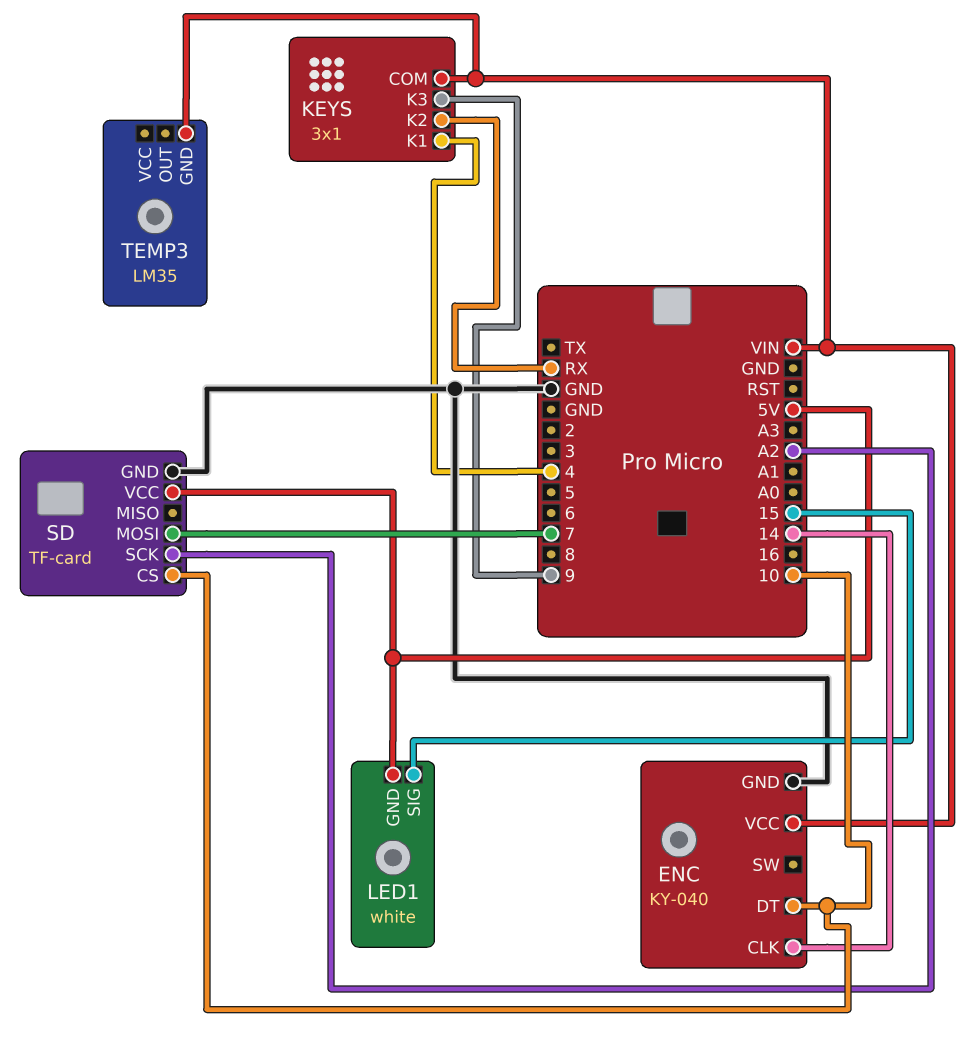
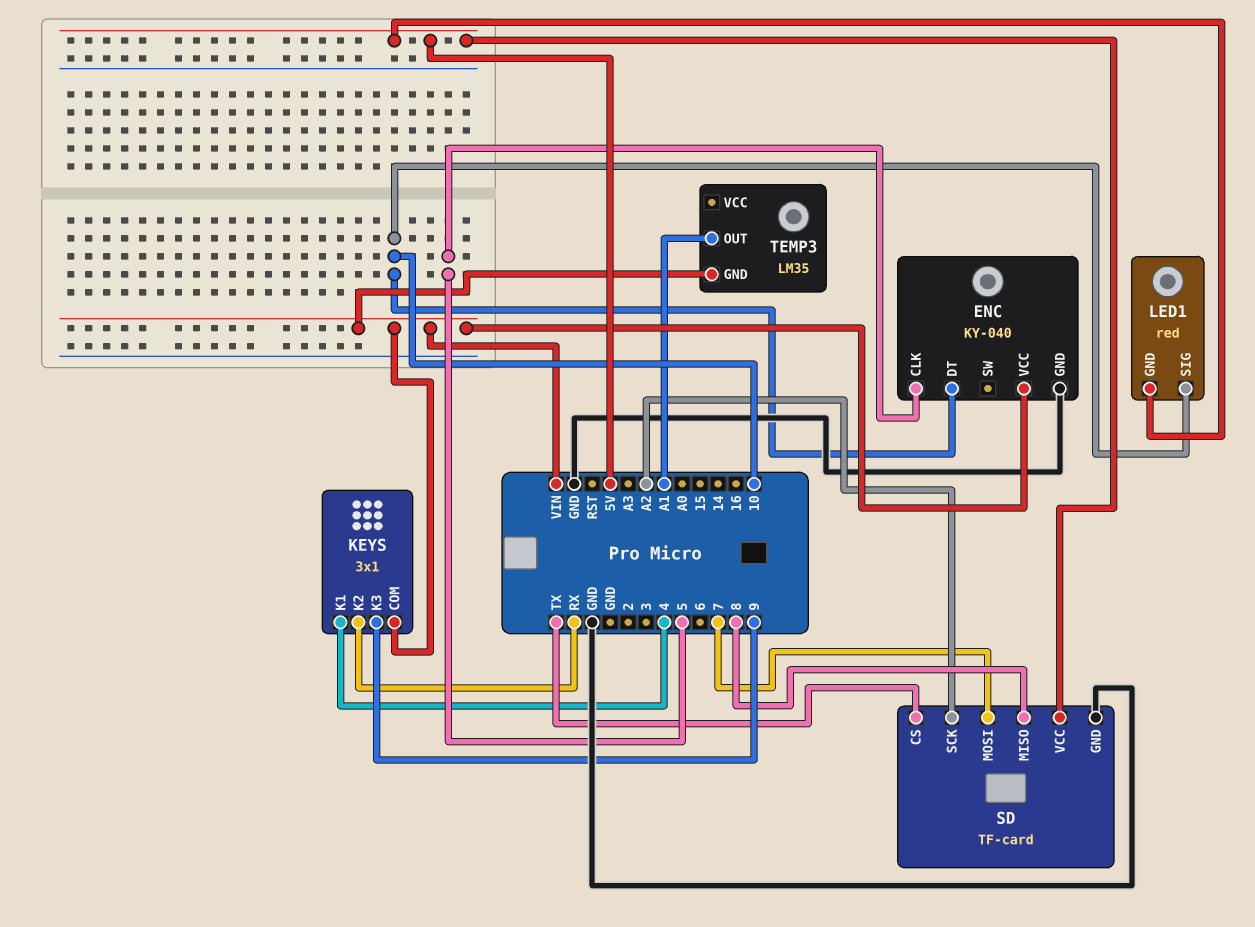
ENC pin CLK: 14 -> 5
LED1: white -> red
LED1 pin SIG: 15 -> 10
SD pin CS: 10 -> TX
SD pin MISO: none -> 8
TEMP3 pin OUT: none -> A1

